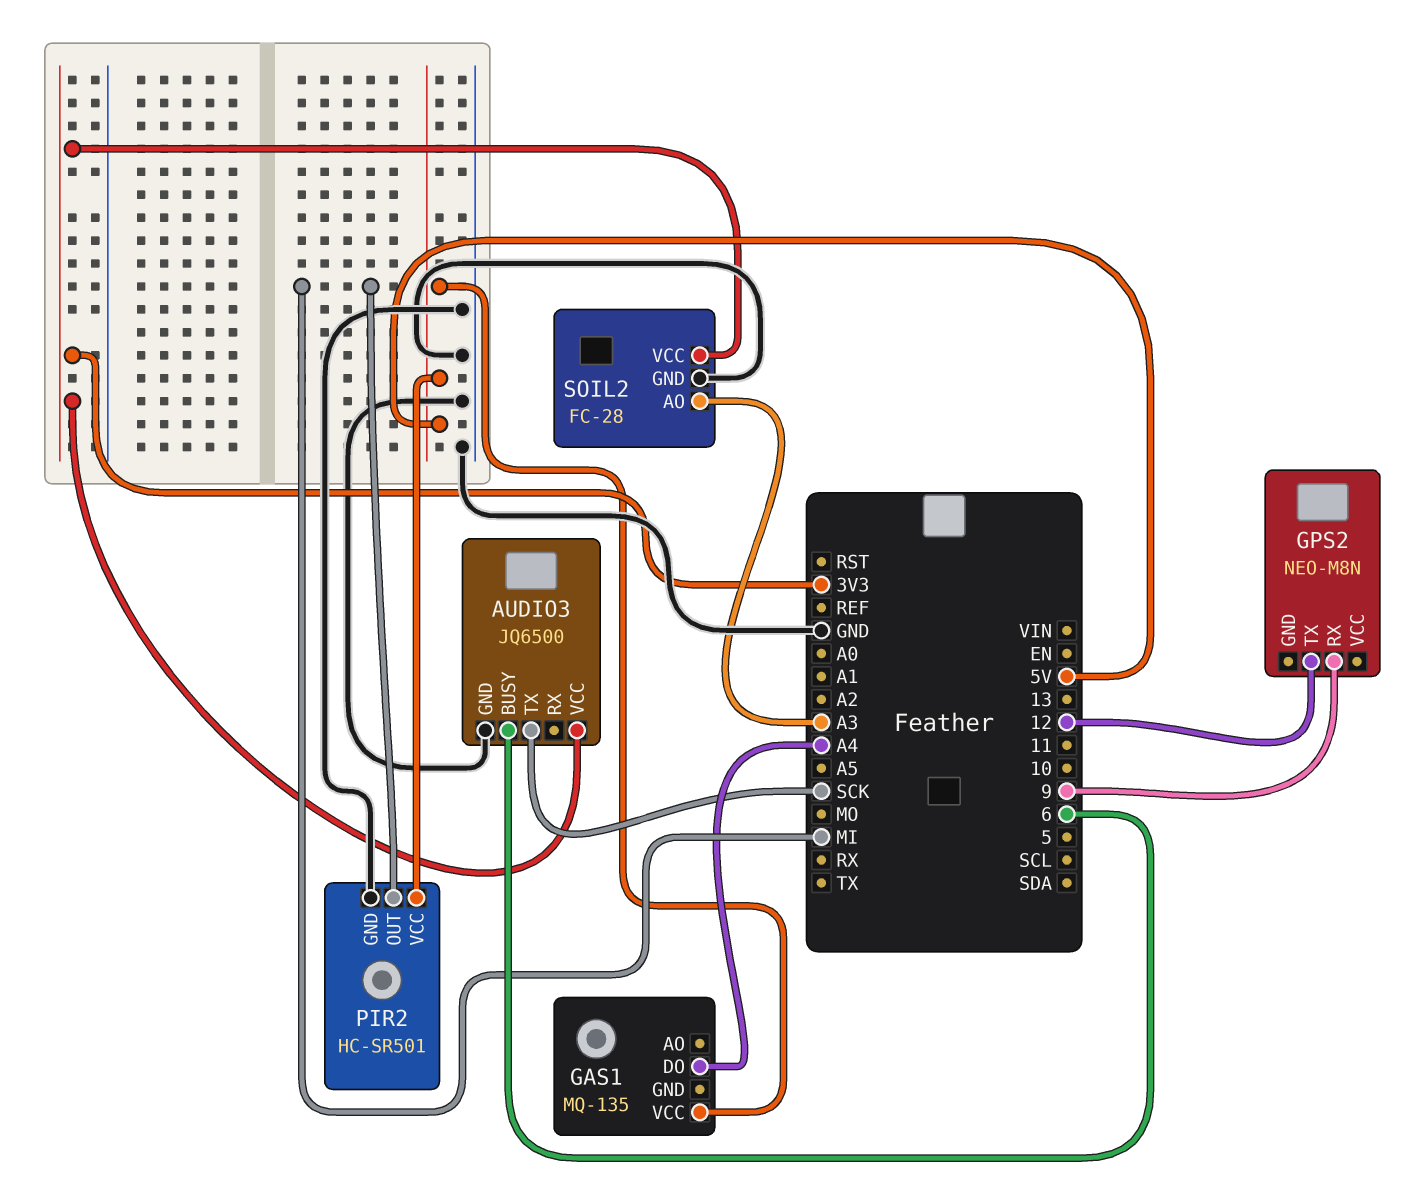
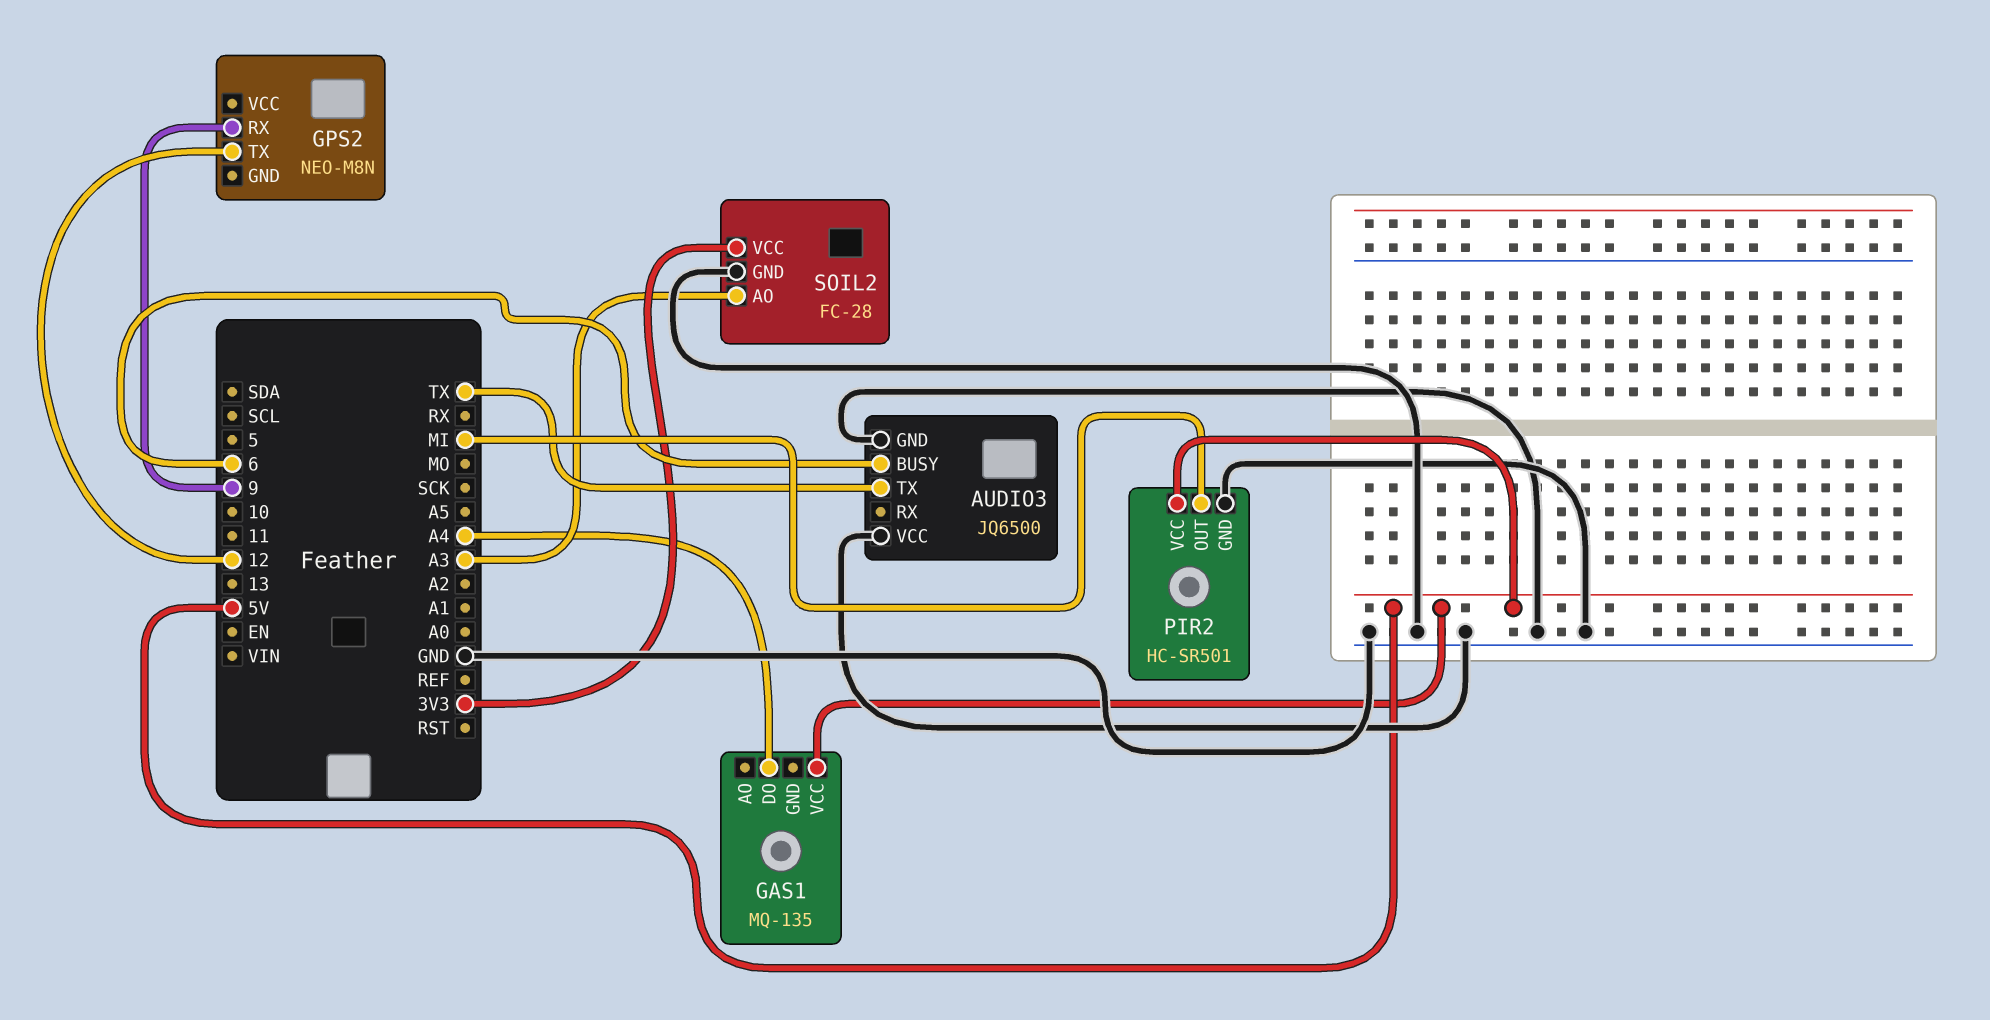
AUDIO3 pin TX: SCK -> TX
AUDIO3 pin VCC: 3V3 -> GND

